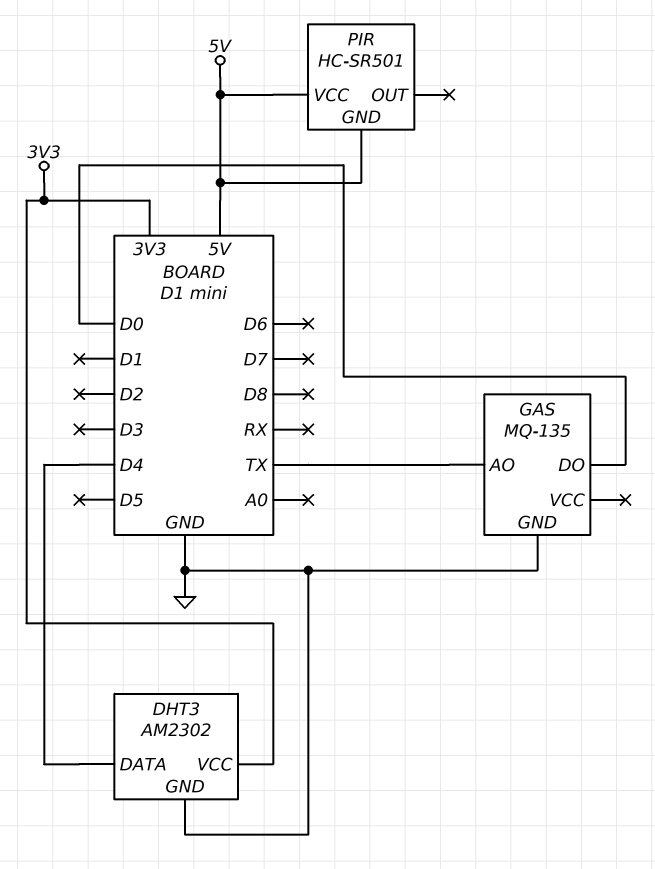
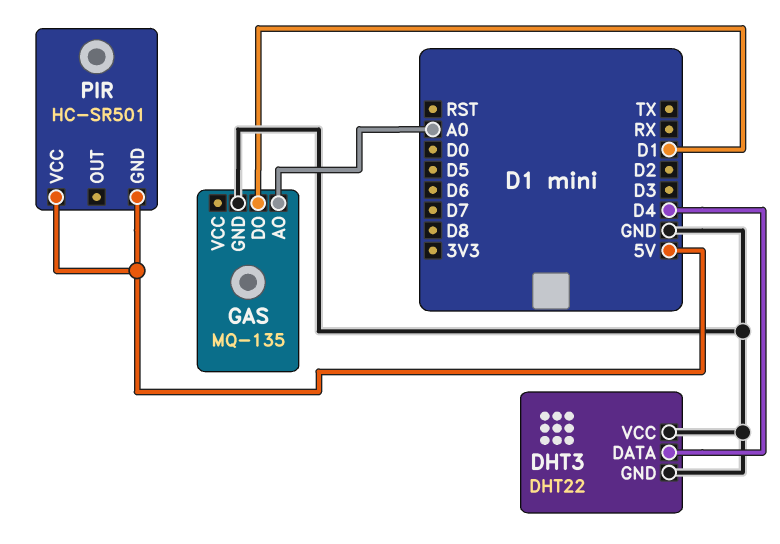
DHT3: AM2302 -> DHT22
DHT3 pin VCC: 3V3 -> GND
GAS pin AO: TX -> A0
GAS pin DO: D0 -> D1

